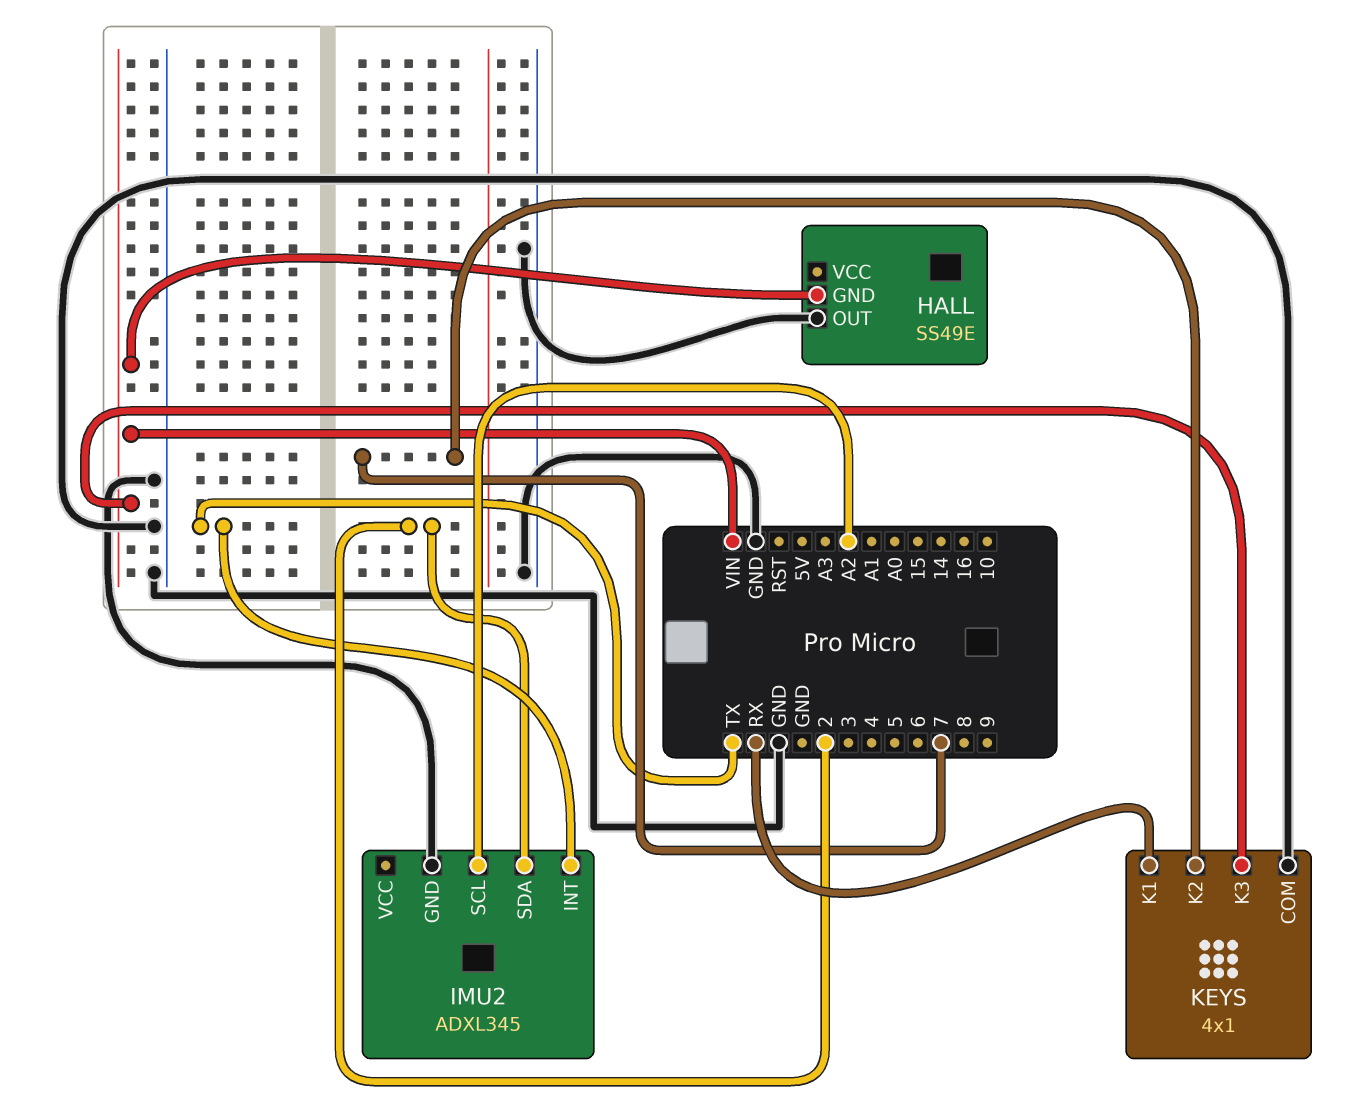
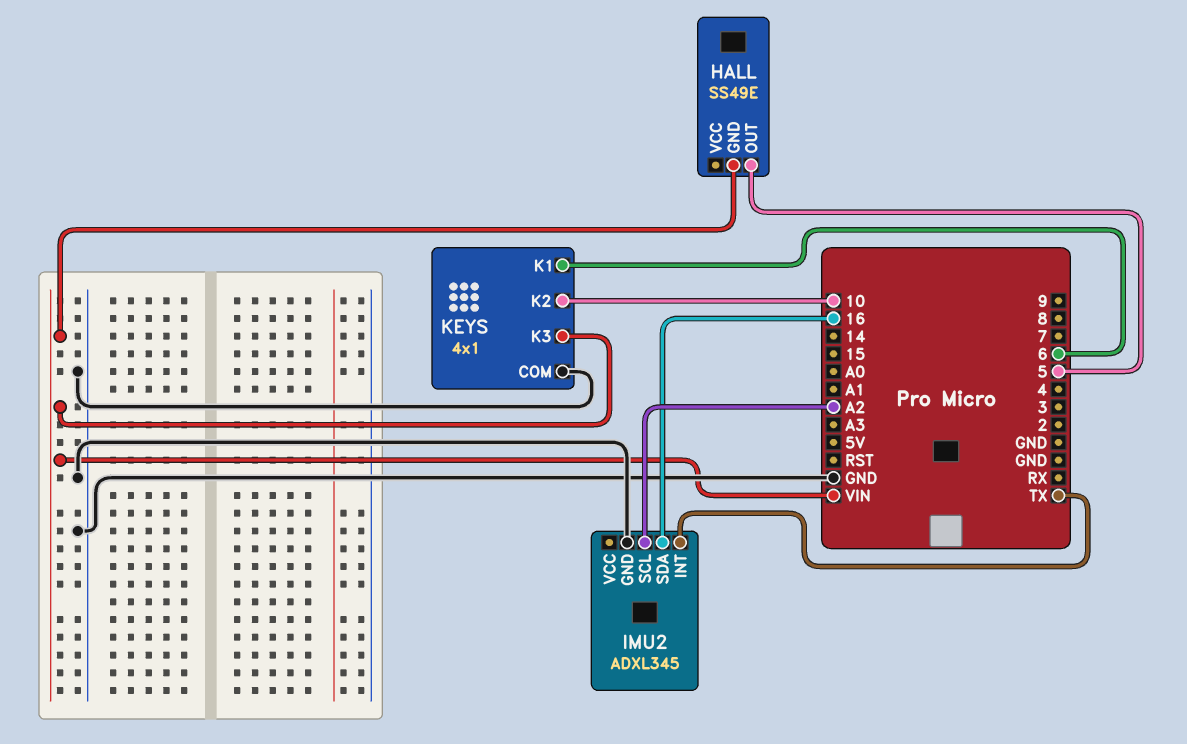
HALL pin OUT: GND -> 5
IMU2 pin SDA: 2 -> 16
KEYS pin K1: RX -> 6
KEYS pin K2: 7 -> 10

